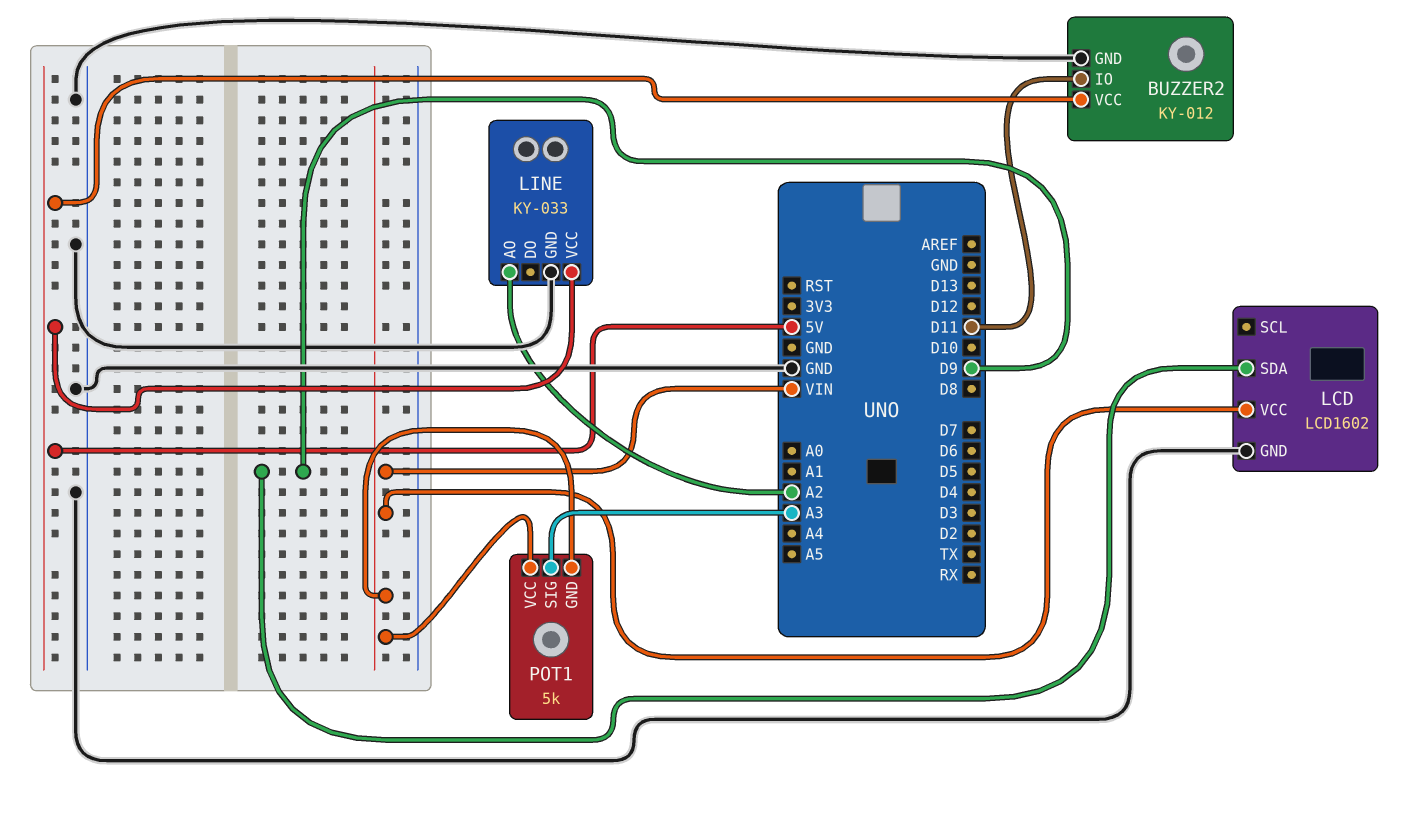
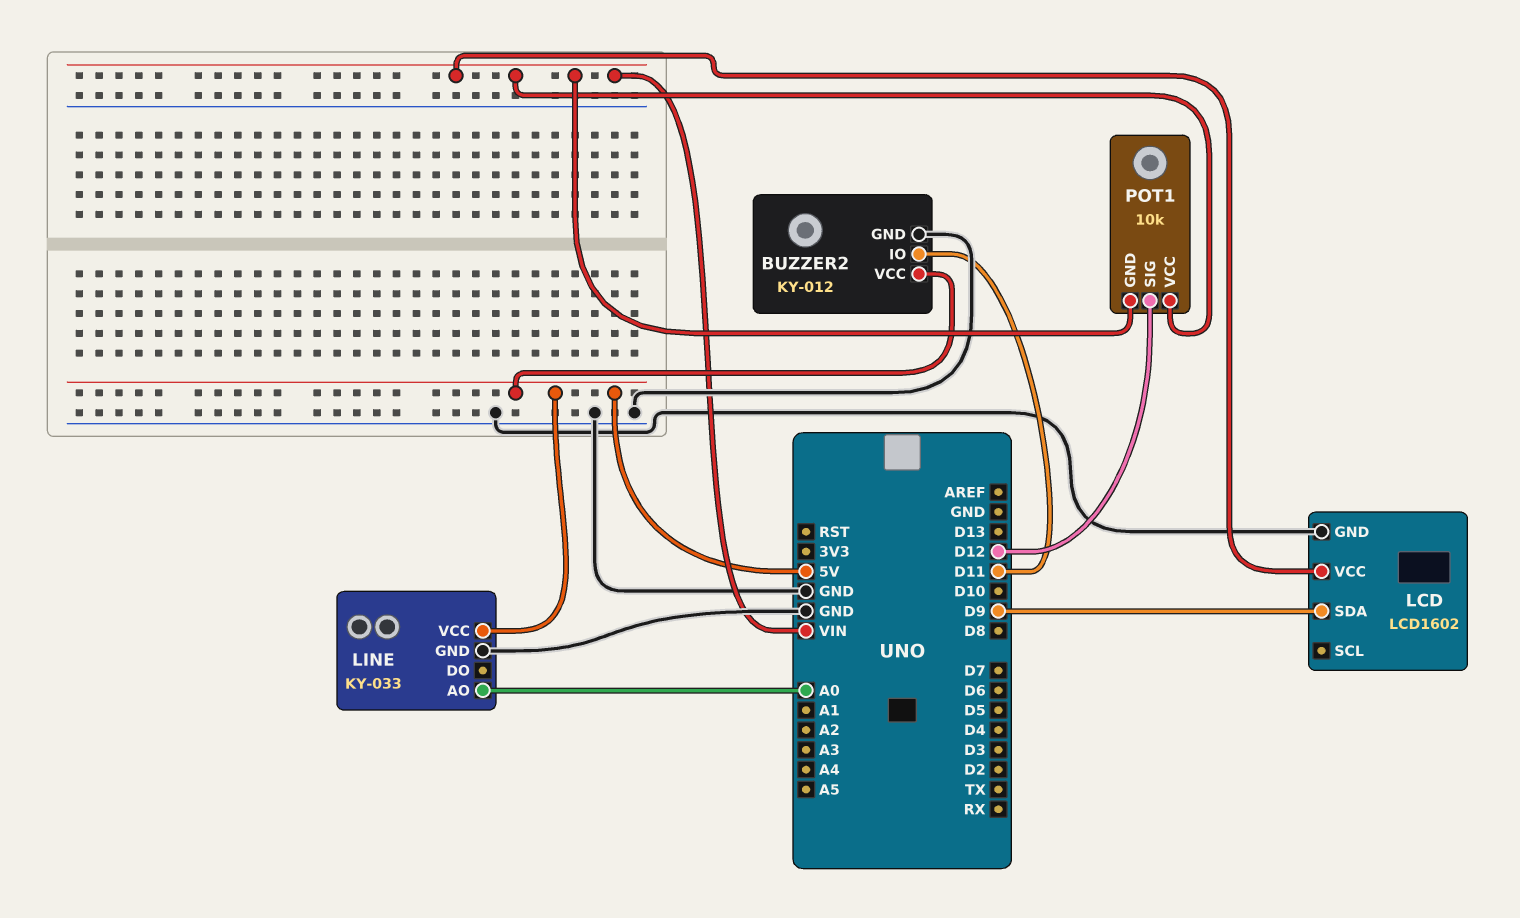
LINE pin AO: A2 -> A0
POT1: 5k -> 10k
POT1 pin SIG: A3 -> D12

